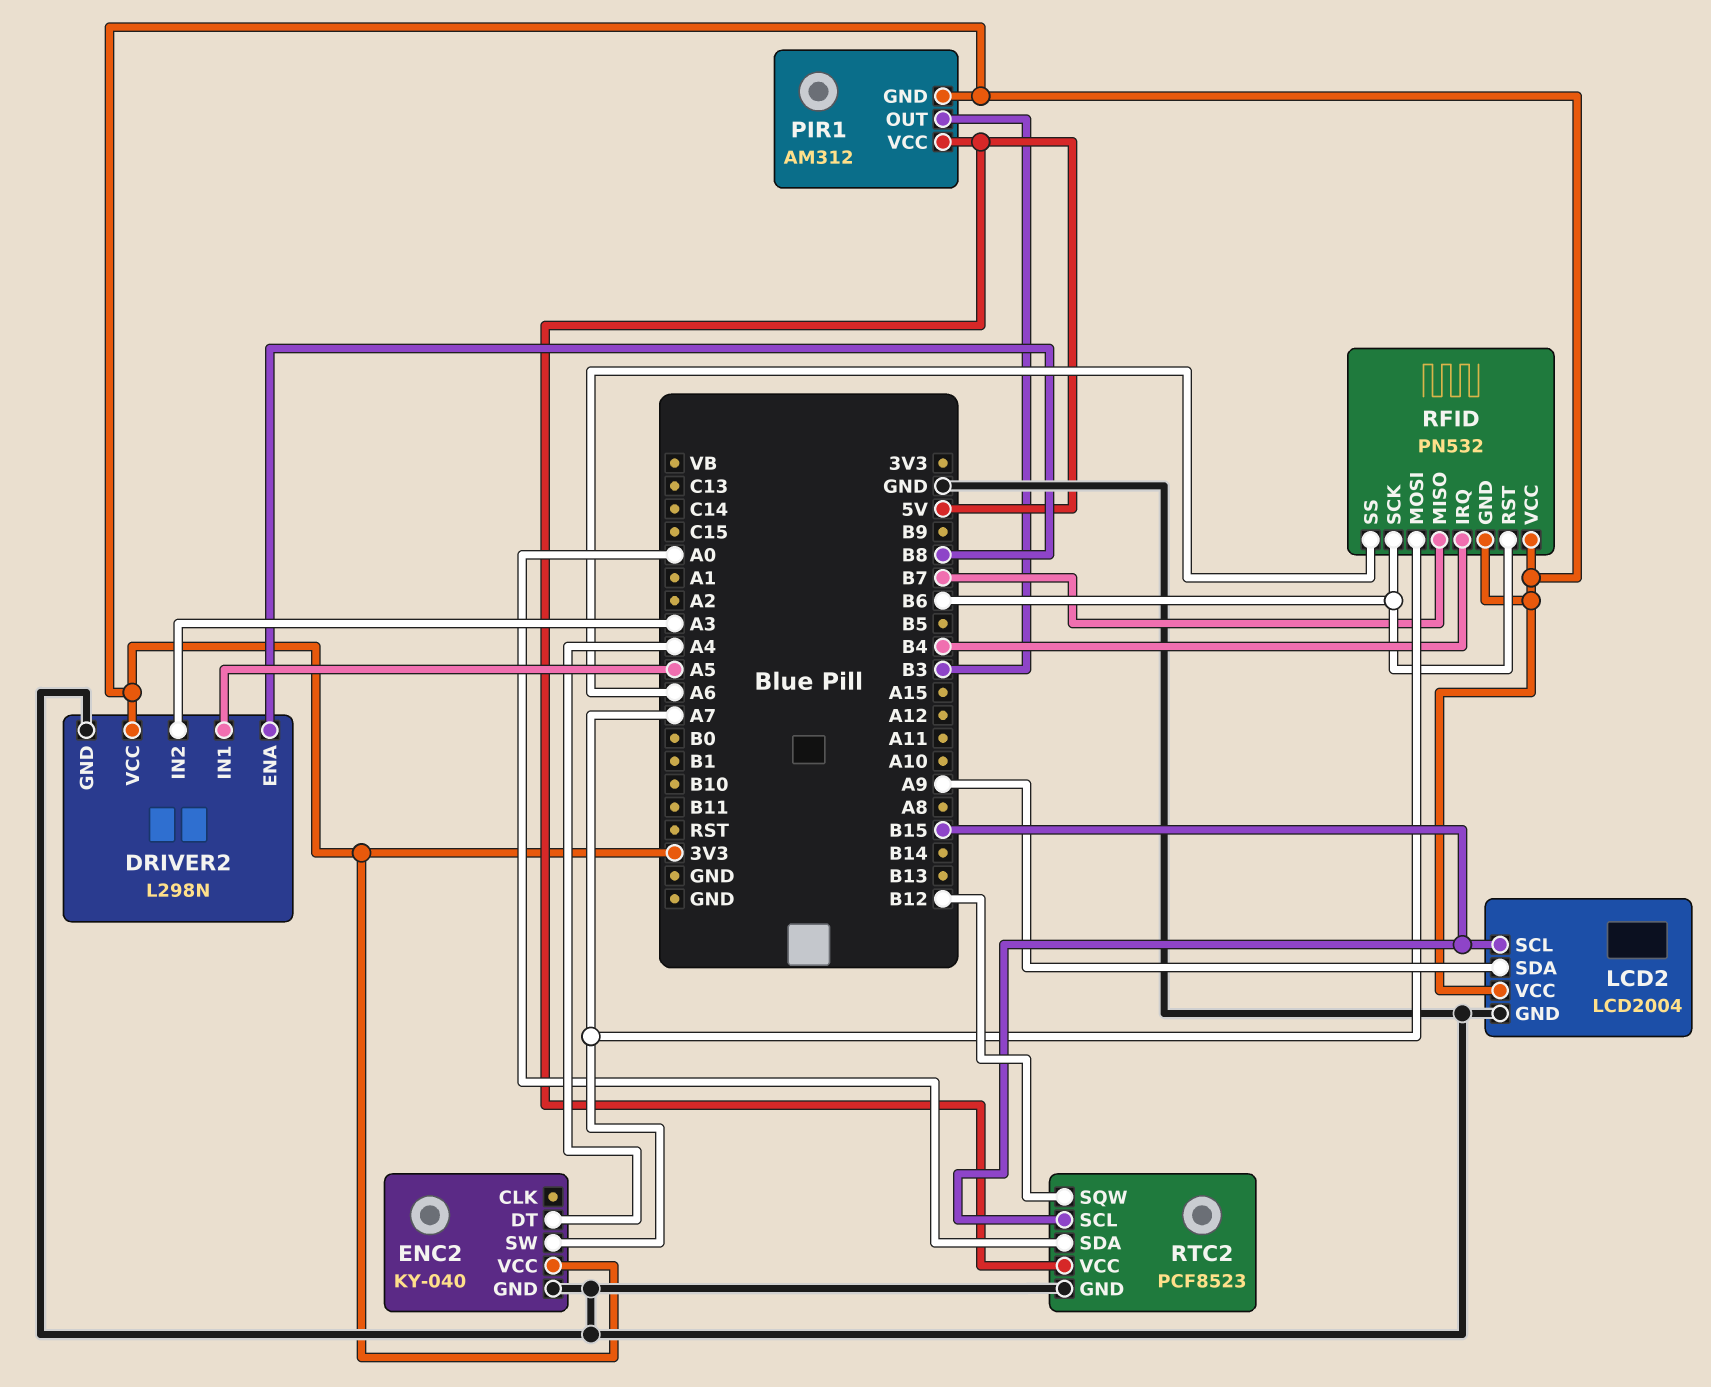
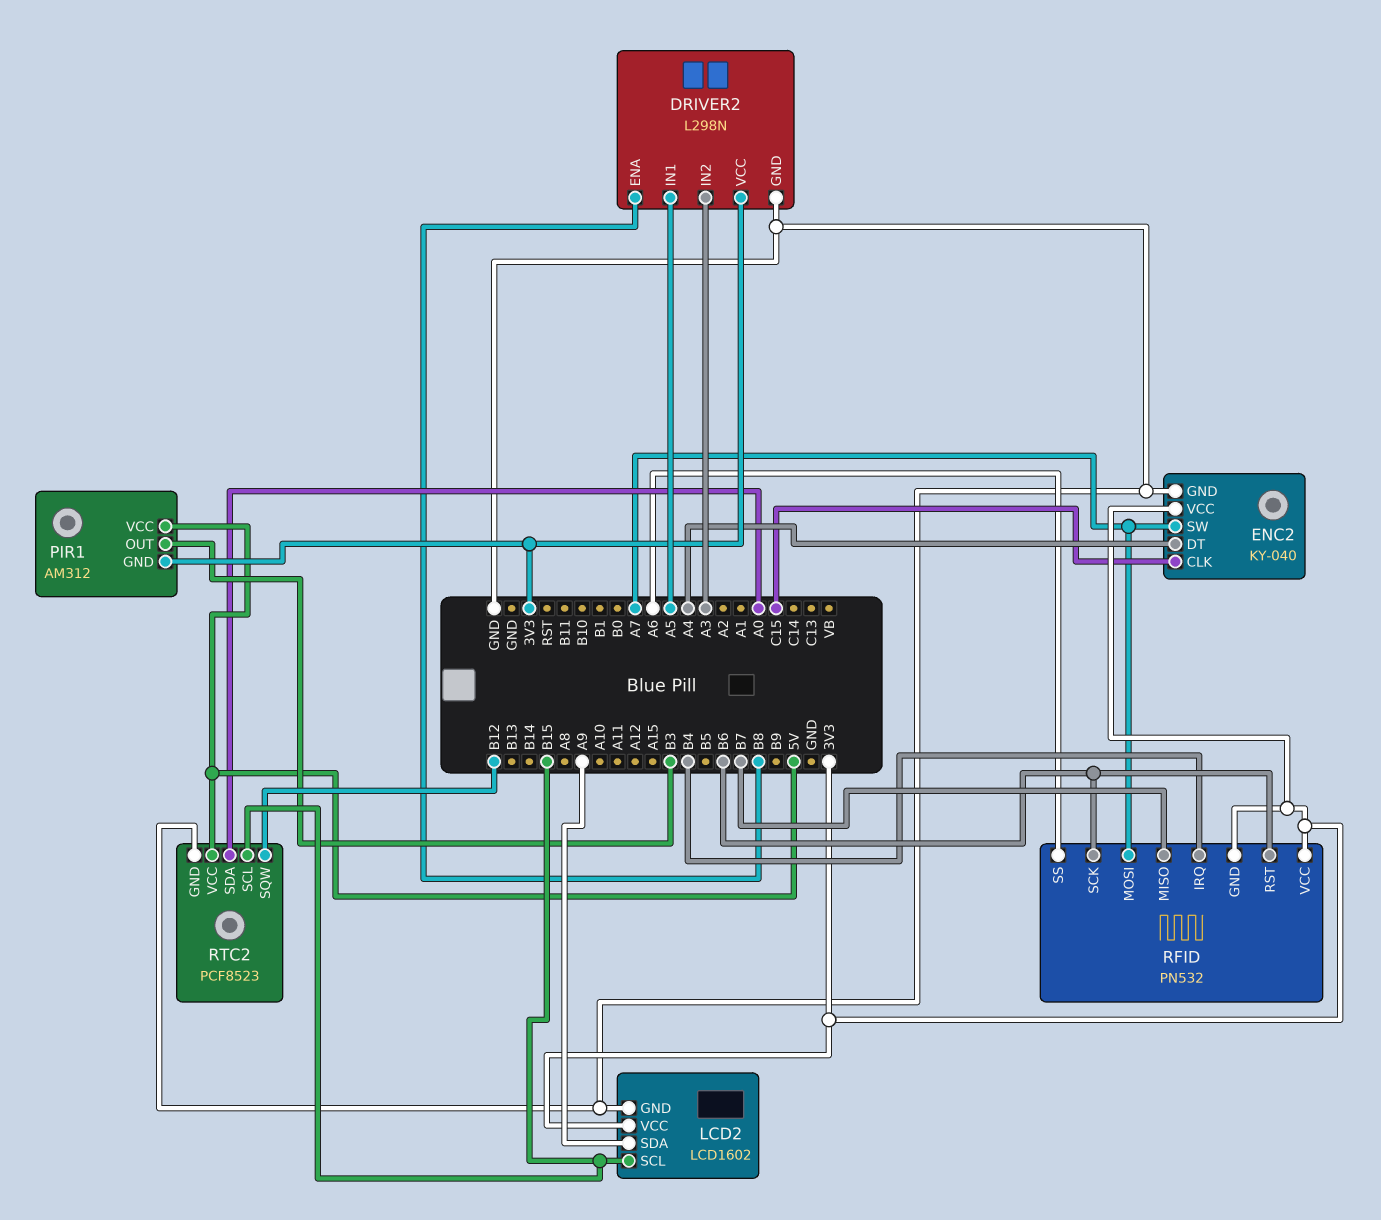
ENC2 pin CLK: none -> C15
LCD2: LCD2004 -> LCD1602

